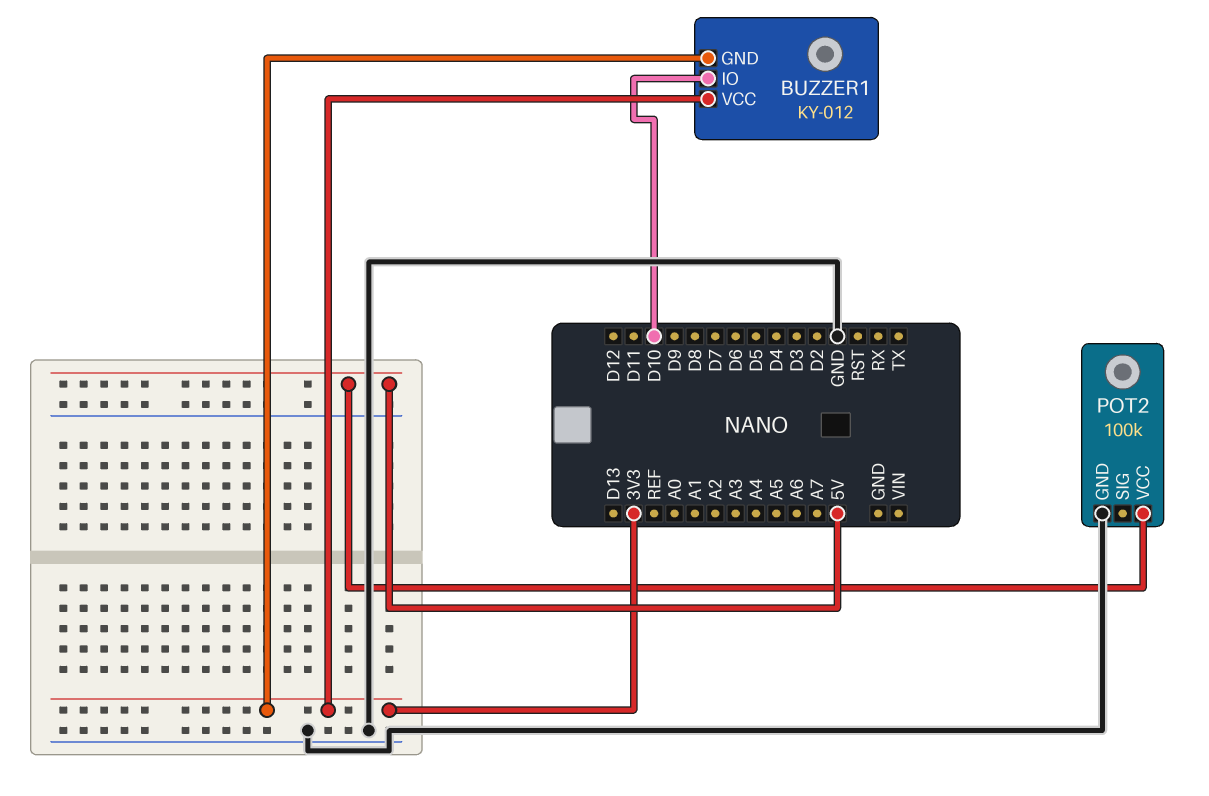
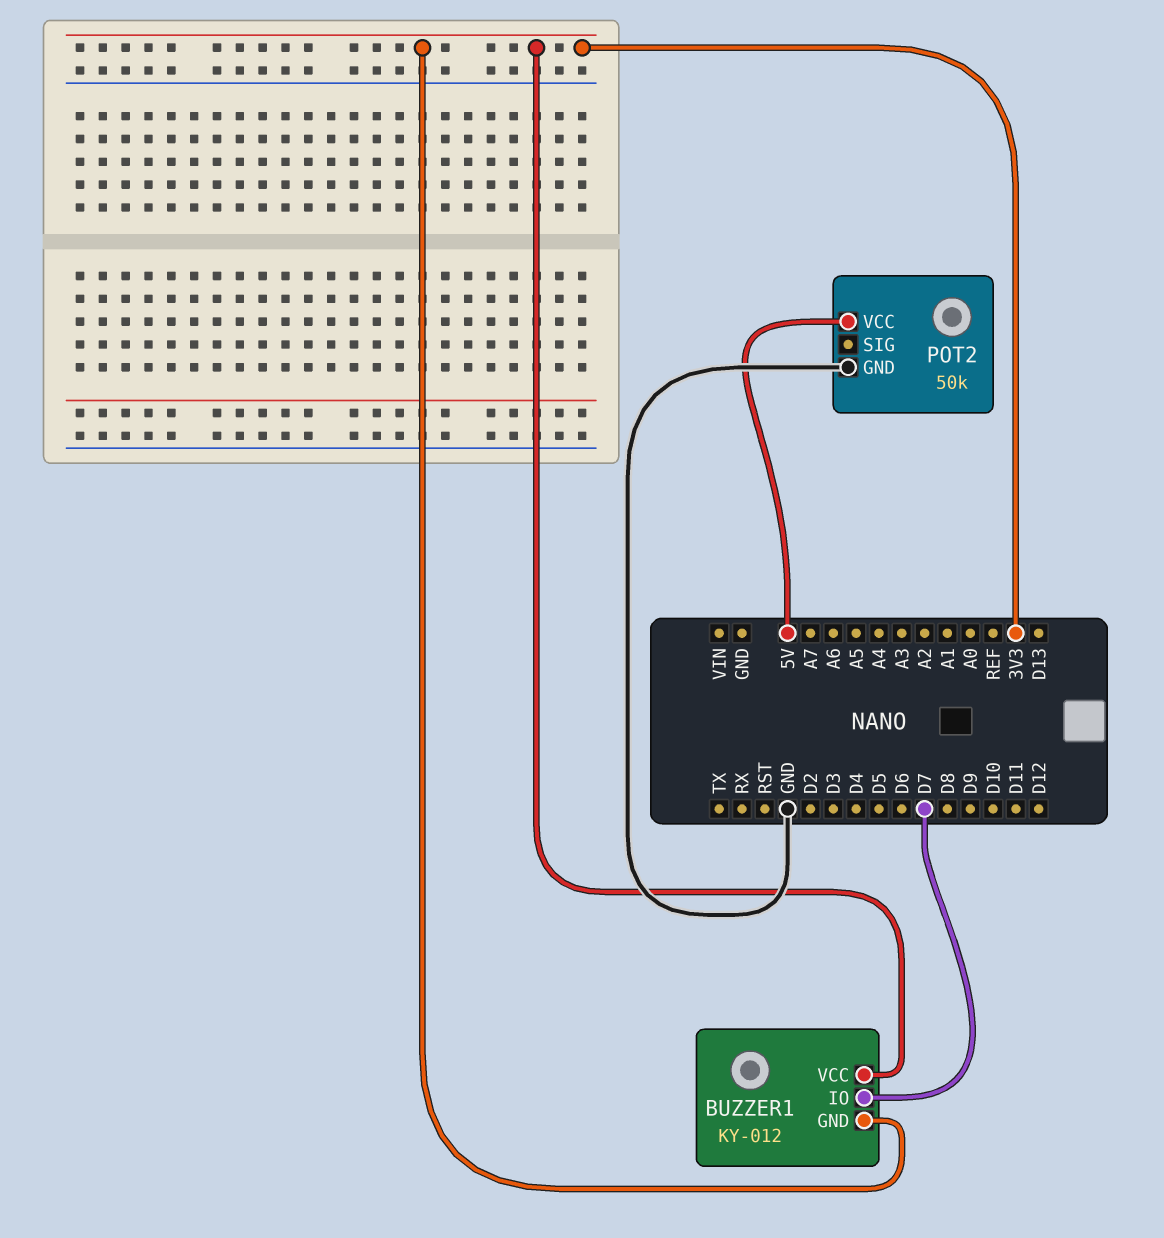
BUZZER1 pin IO: D10 -> D7
POT2: 100k -> 50k

